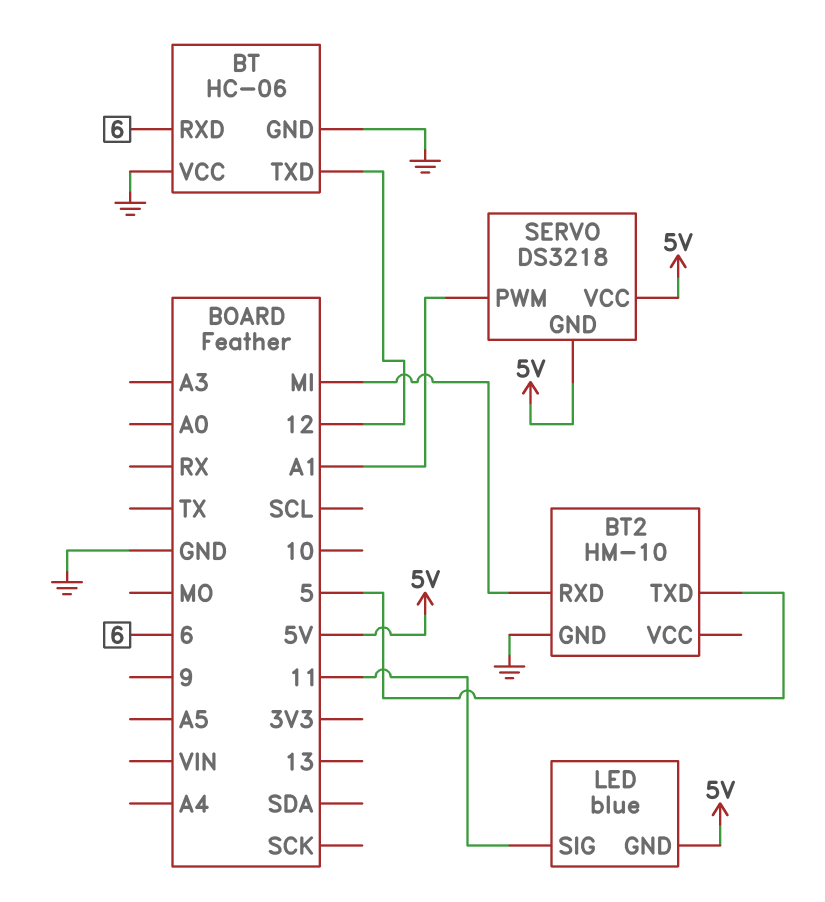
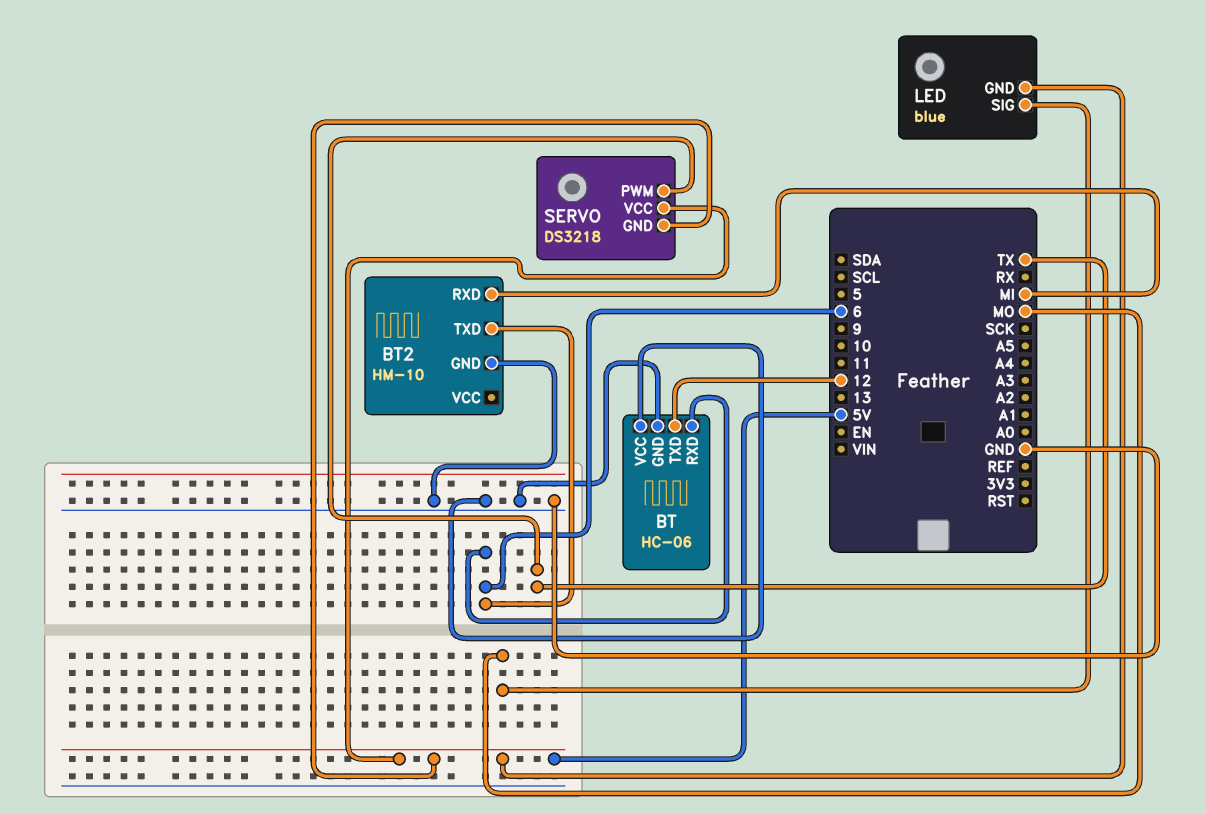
BT2 pin TXD: 5 -> 6
LED pin SIG: 11 -> MO
SERVO pin PWM: A1 -> TX

